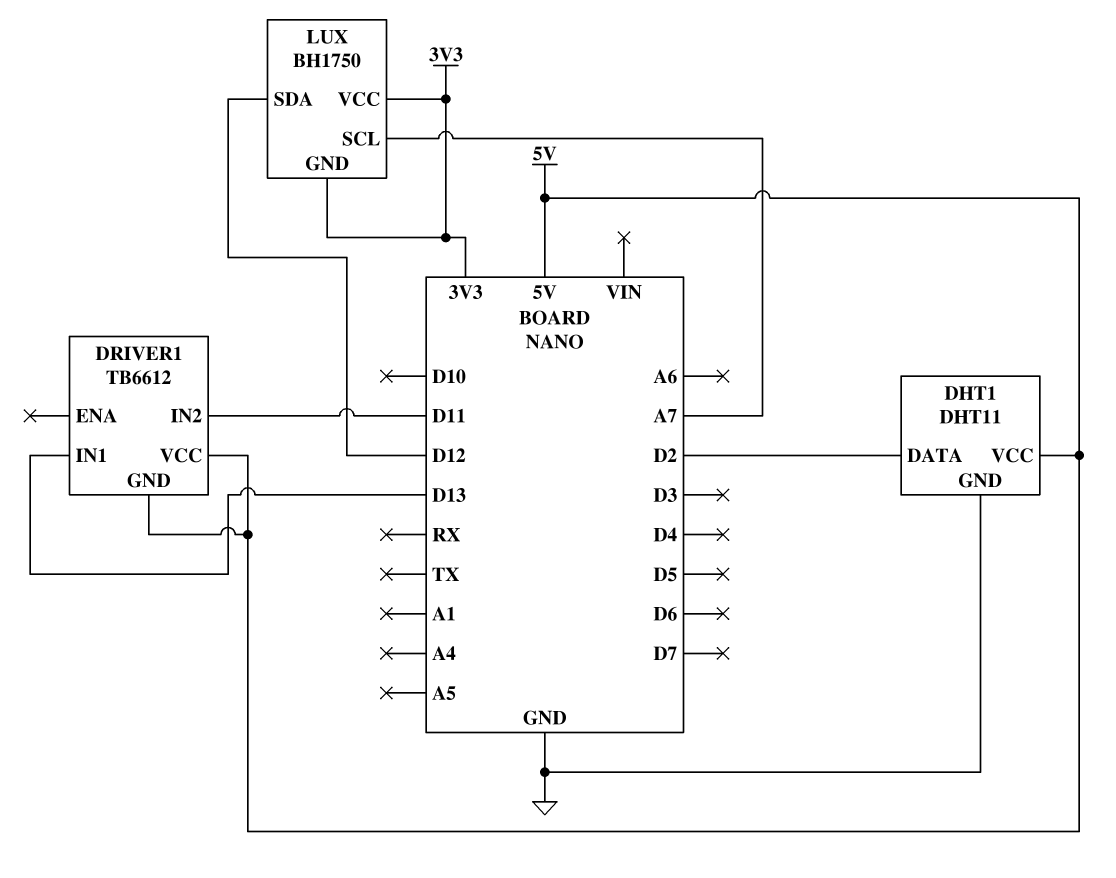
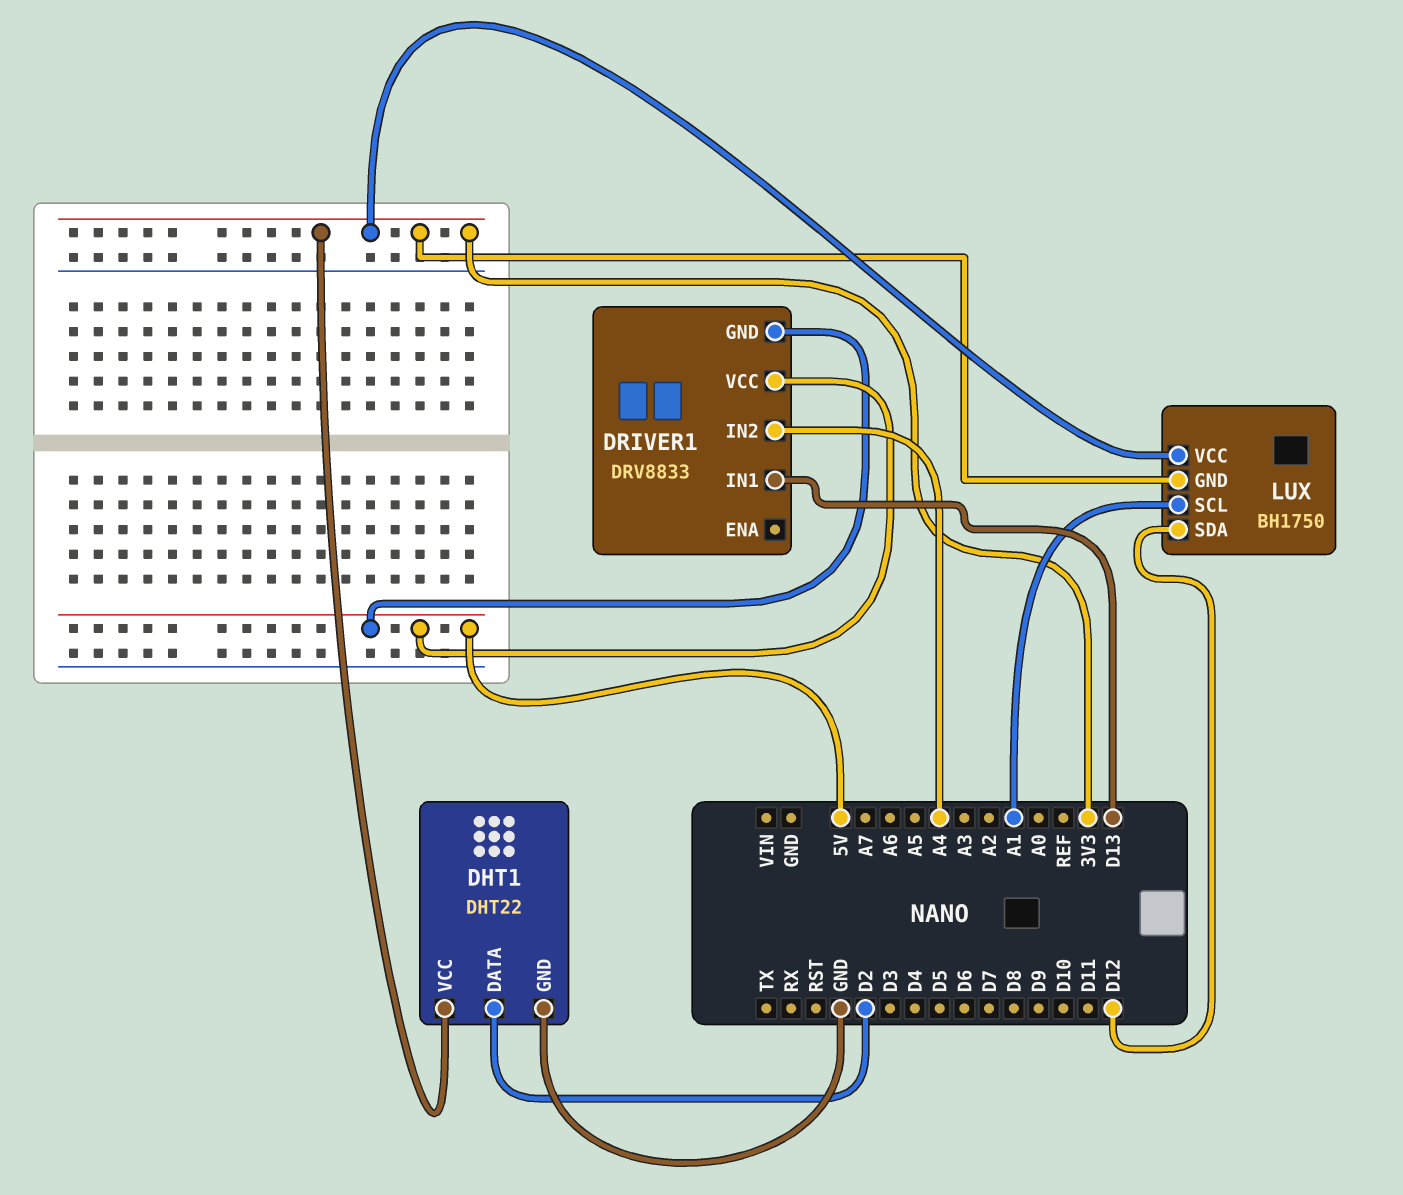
DHT1: DHT11 -> DHT22
DHT1 pin VCC: 5V -> 3V3
DRIVER1: TB6612 -> DRV8833
DRIVER1 pin IN2: D11 -> A4
LUX pin SCL: A7 -> A1

